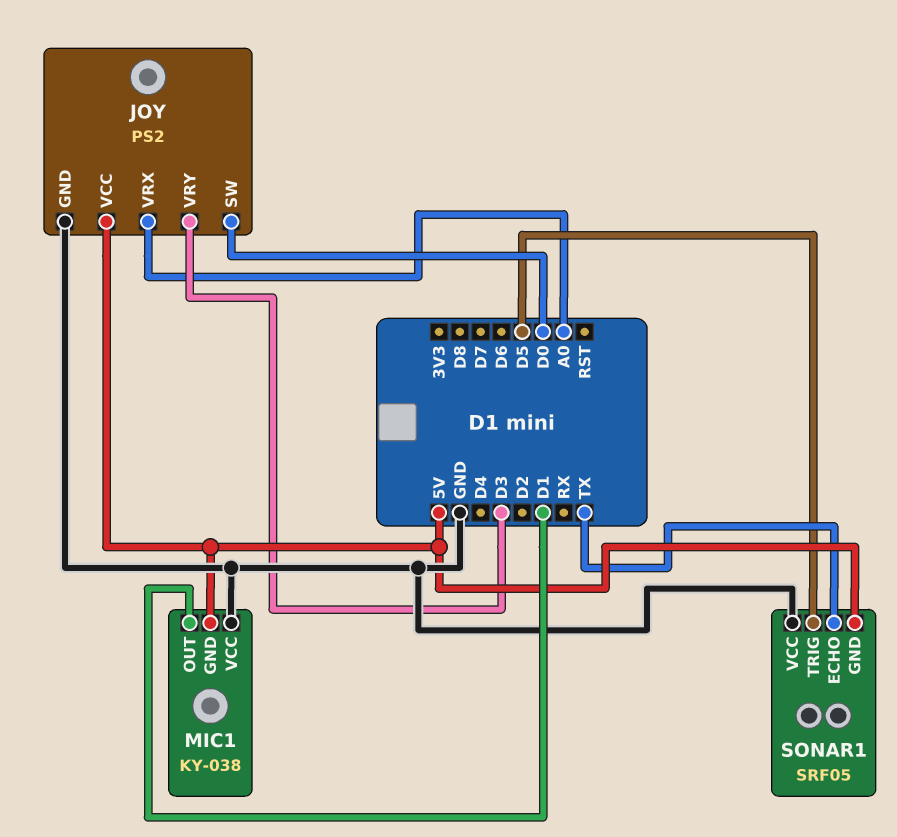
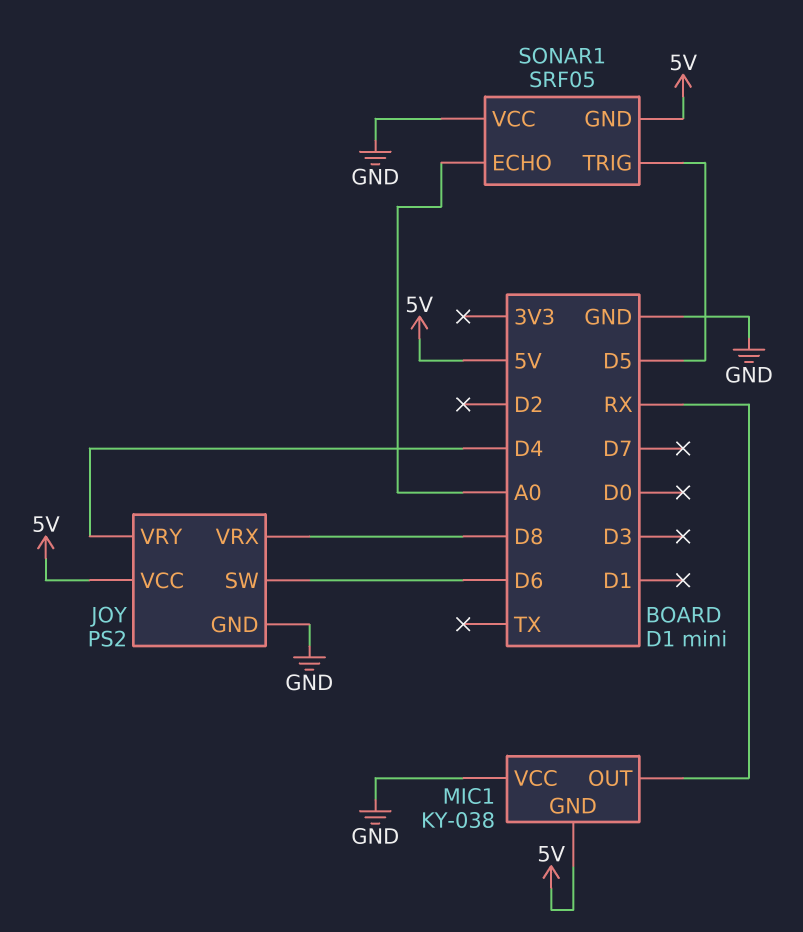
JOY pin SW: D0 -> D6
JOY pin VRX: A0 -> D8
JOY pin VRY: D3 -> D4
MIC1 pin OUT: D1 -> RX
SONAR1 pin ECHO: TX -> A0

